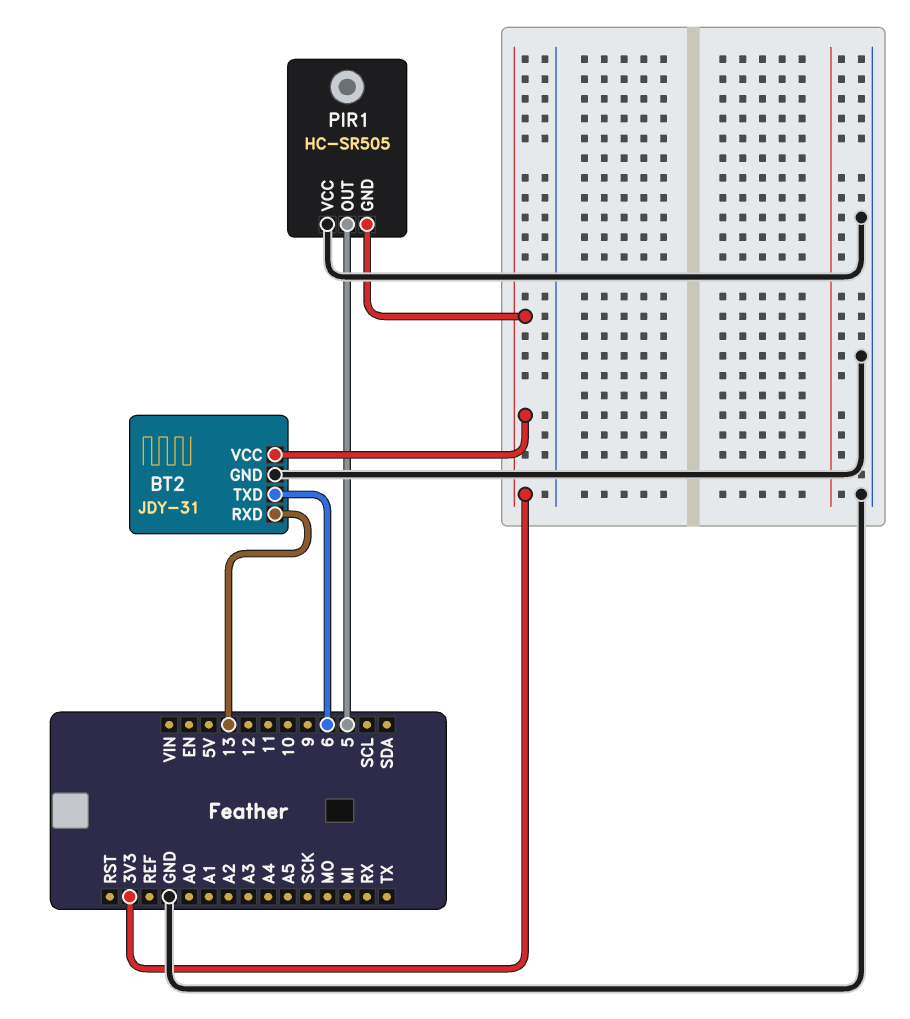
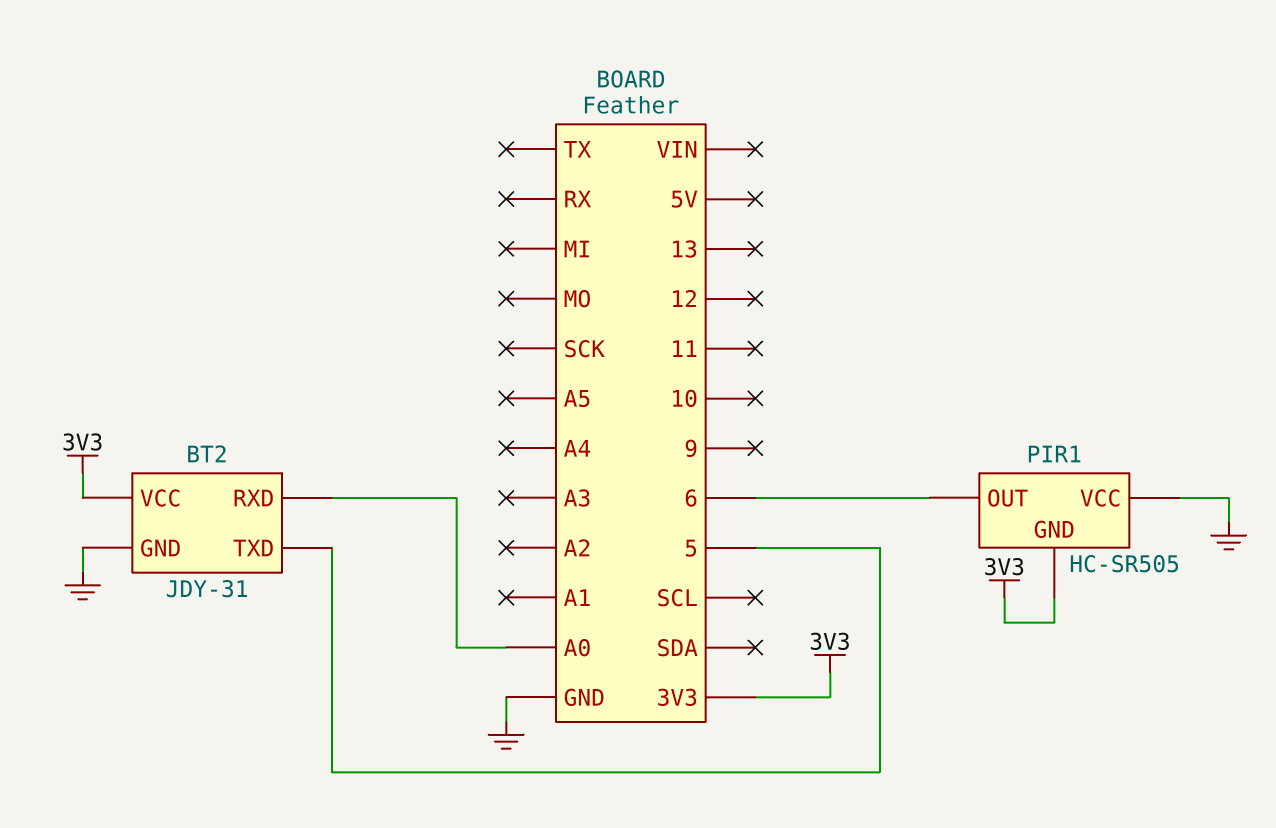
BT2 pin RXD: 13 -> A0
BT2 pin TXD: 6 -> 5
PIR1 pin OUT: 5 -> 6

